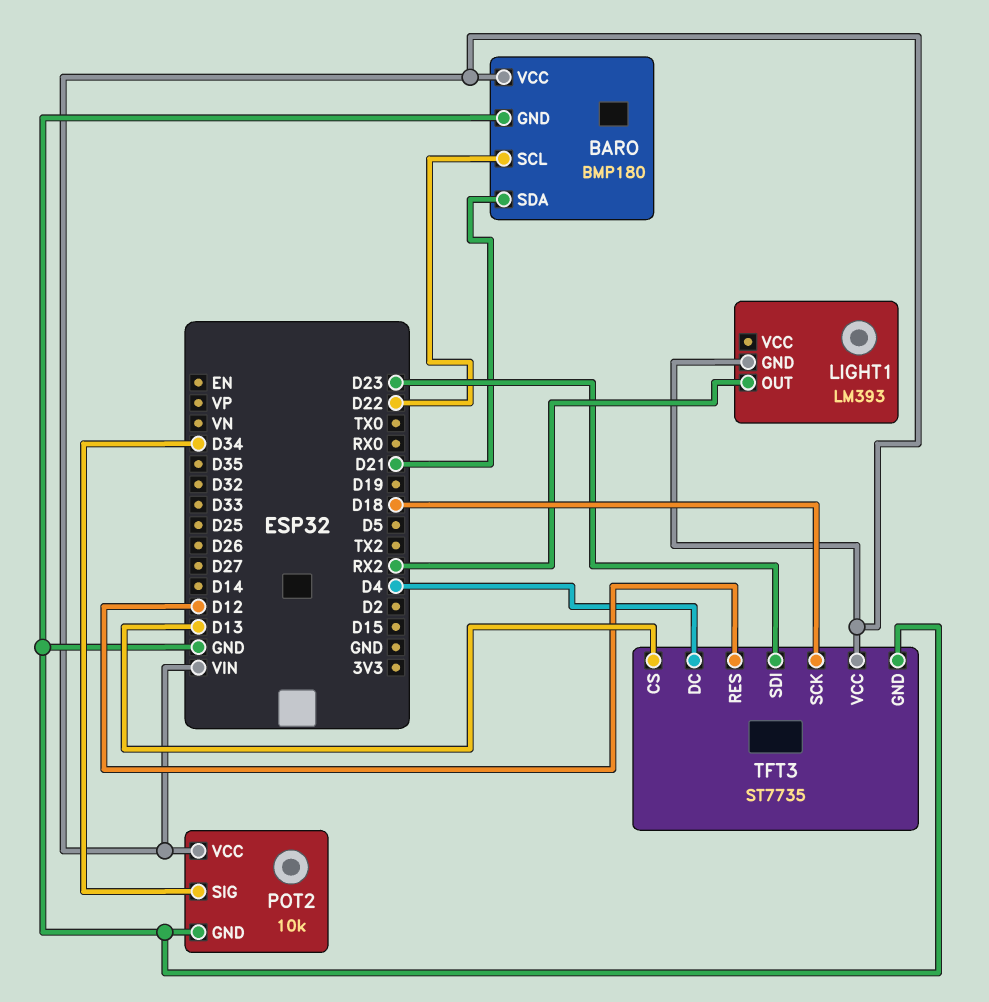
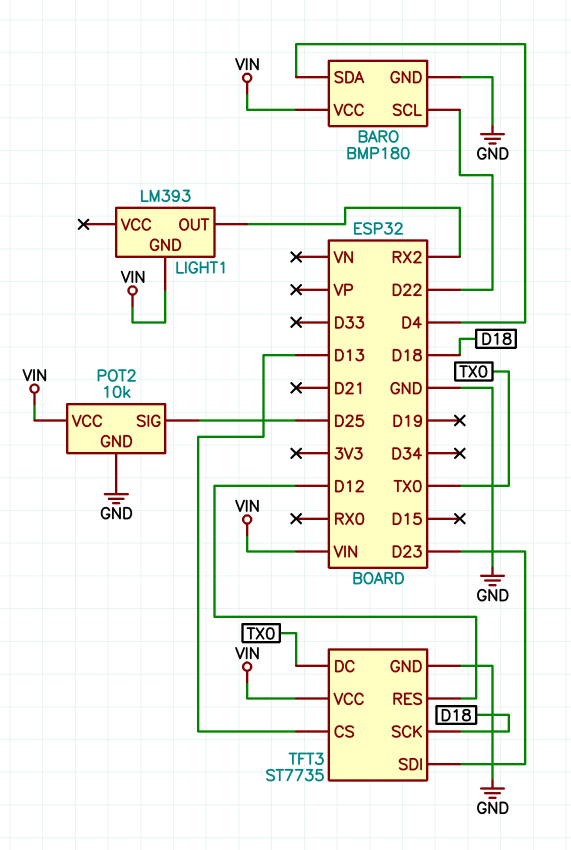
BARO pin SDA: D21 -> D4
POT2 pin SIG: D34 -> D25
TFT3 pin DC: D4 -> TX0

